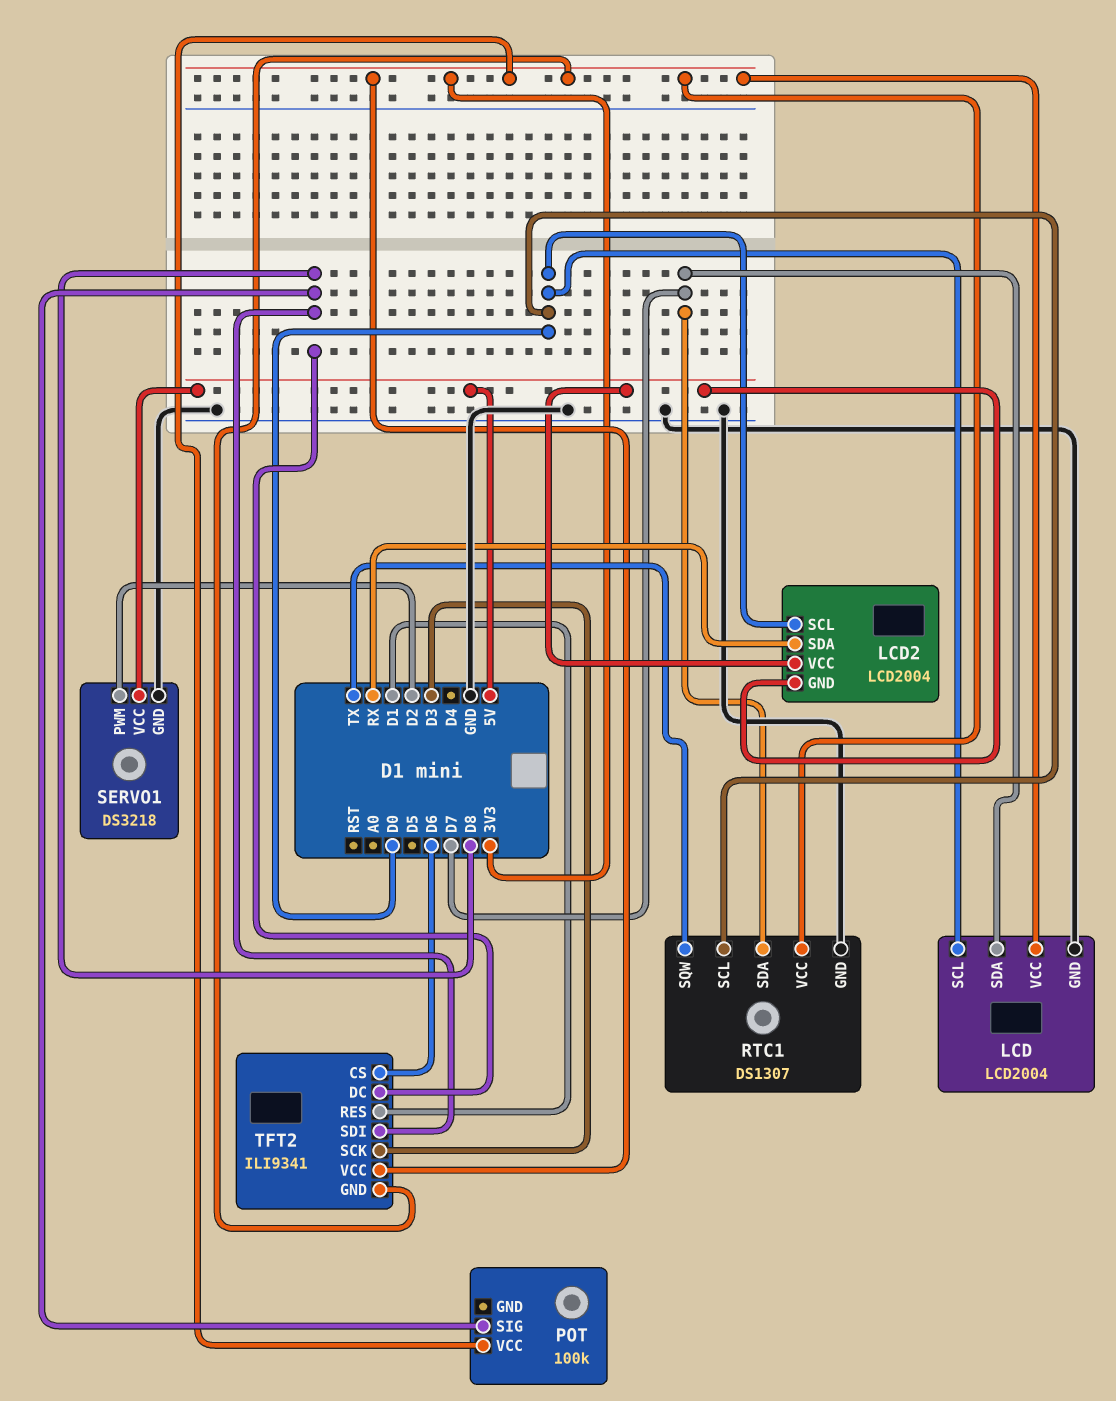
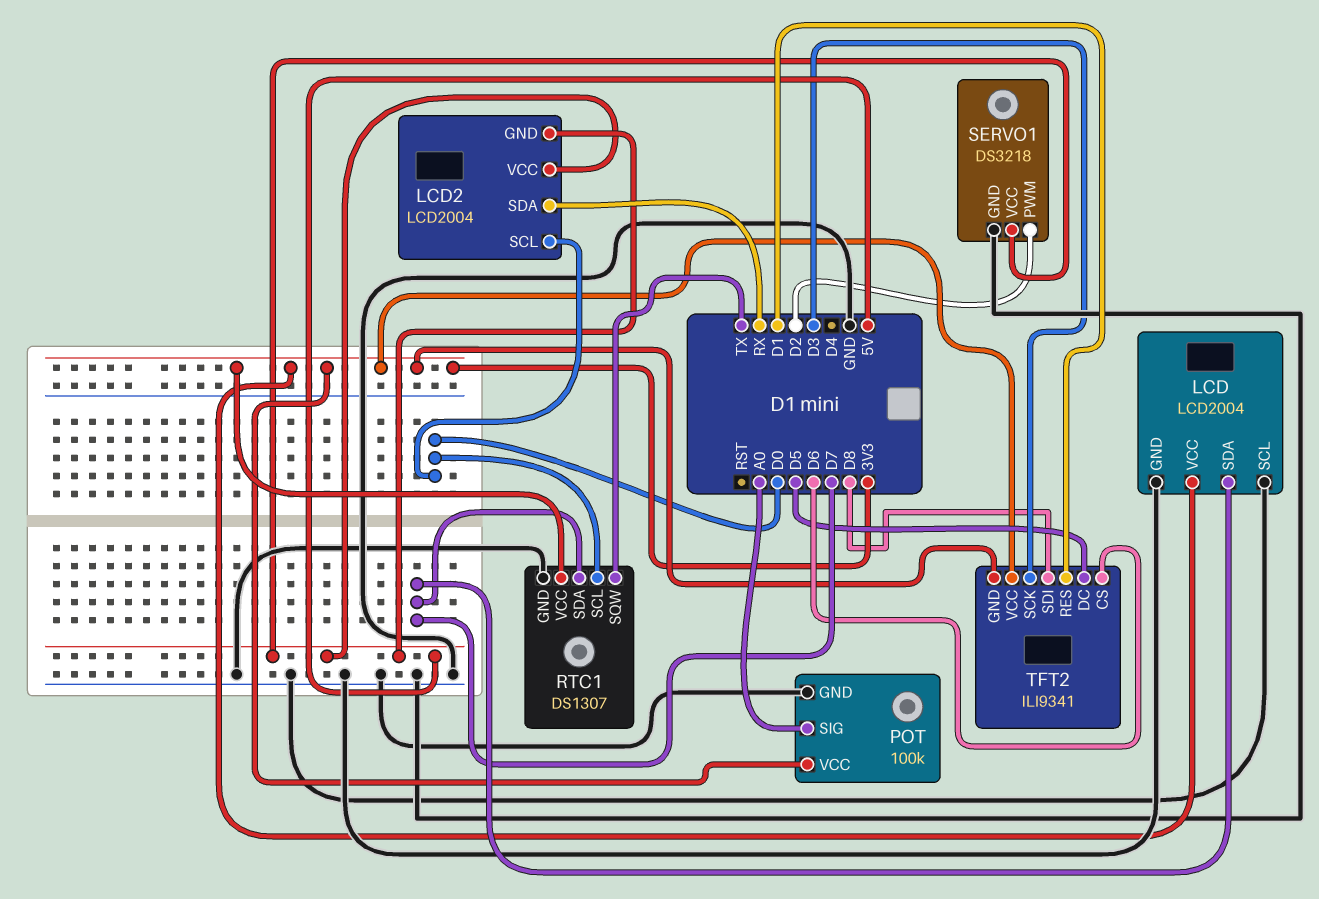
LCD pin SCL: D0 -> GND
POT pin GND: none -> GND
POT pin SIG: D8 -> A0
TFT2 pin DC: D8 -> D5

